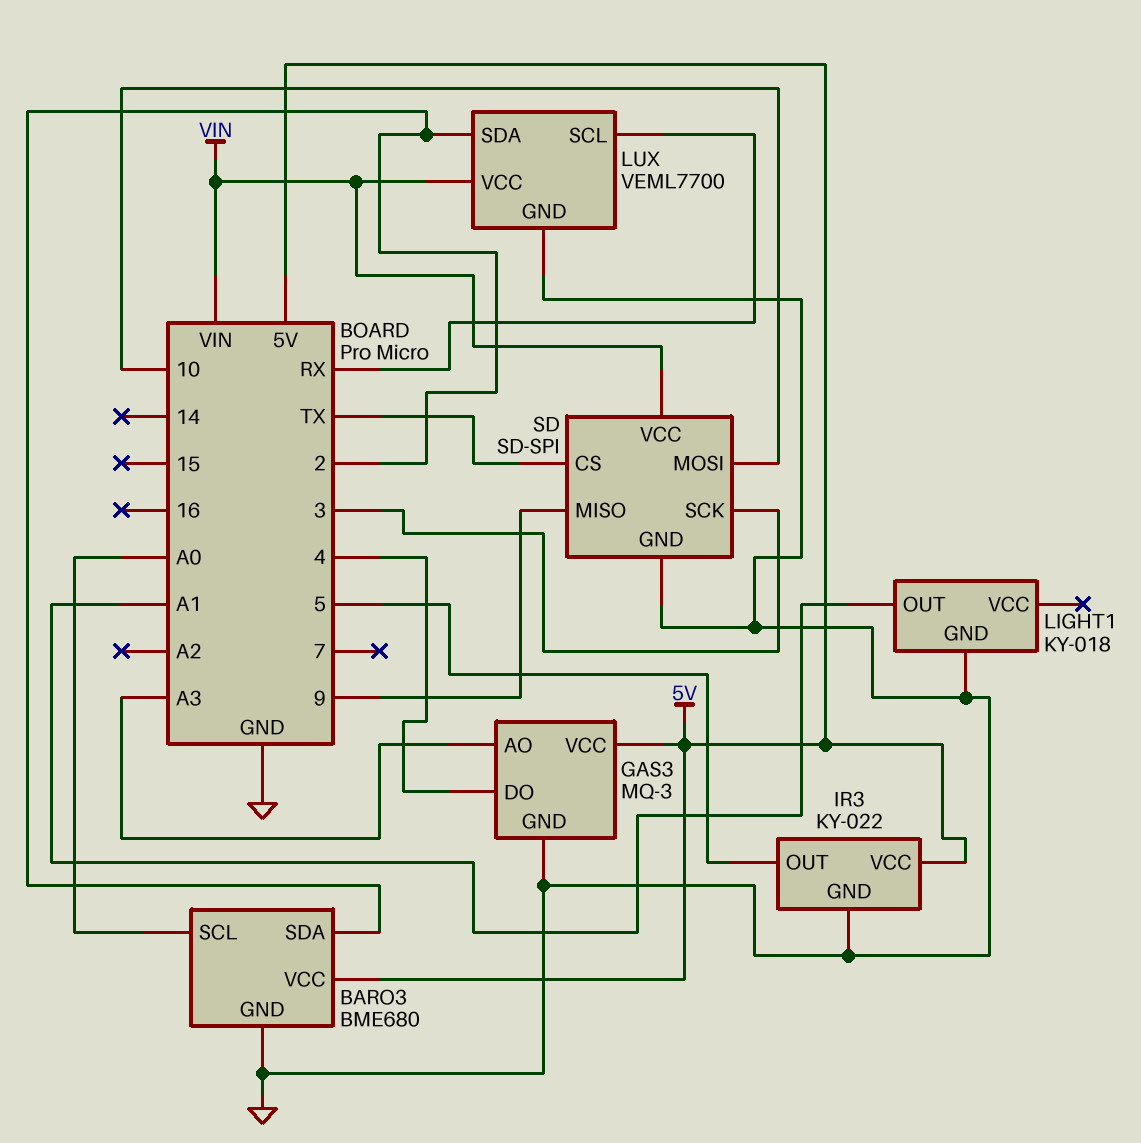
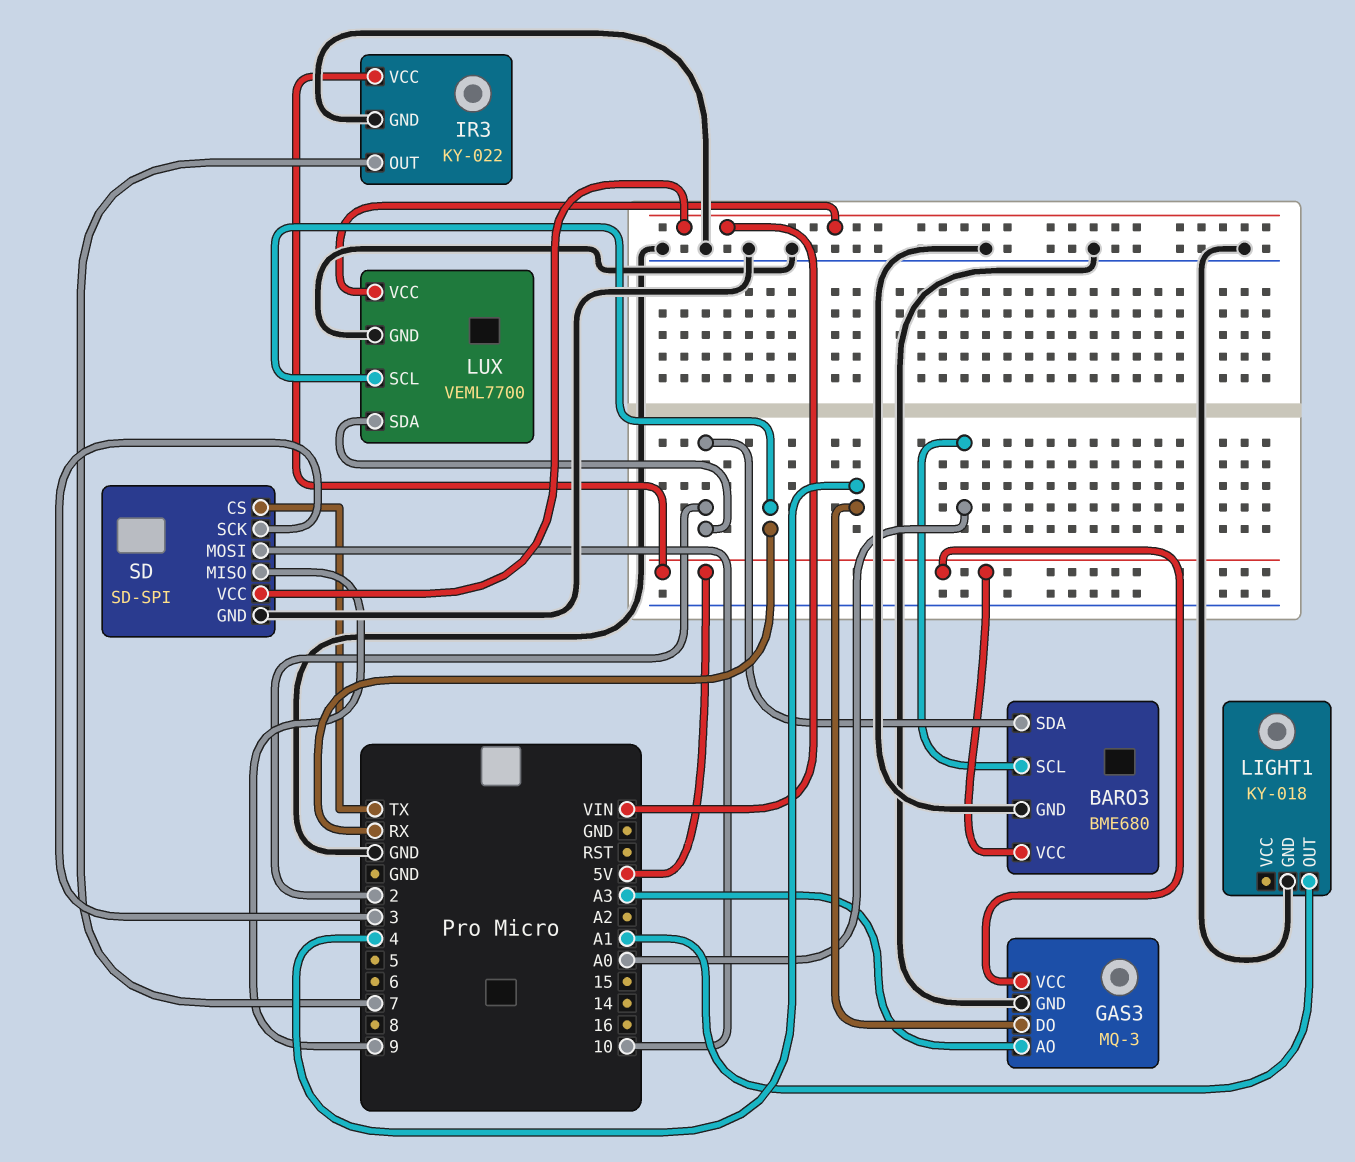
IR3 pin OUT: 5 -> 7

